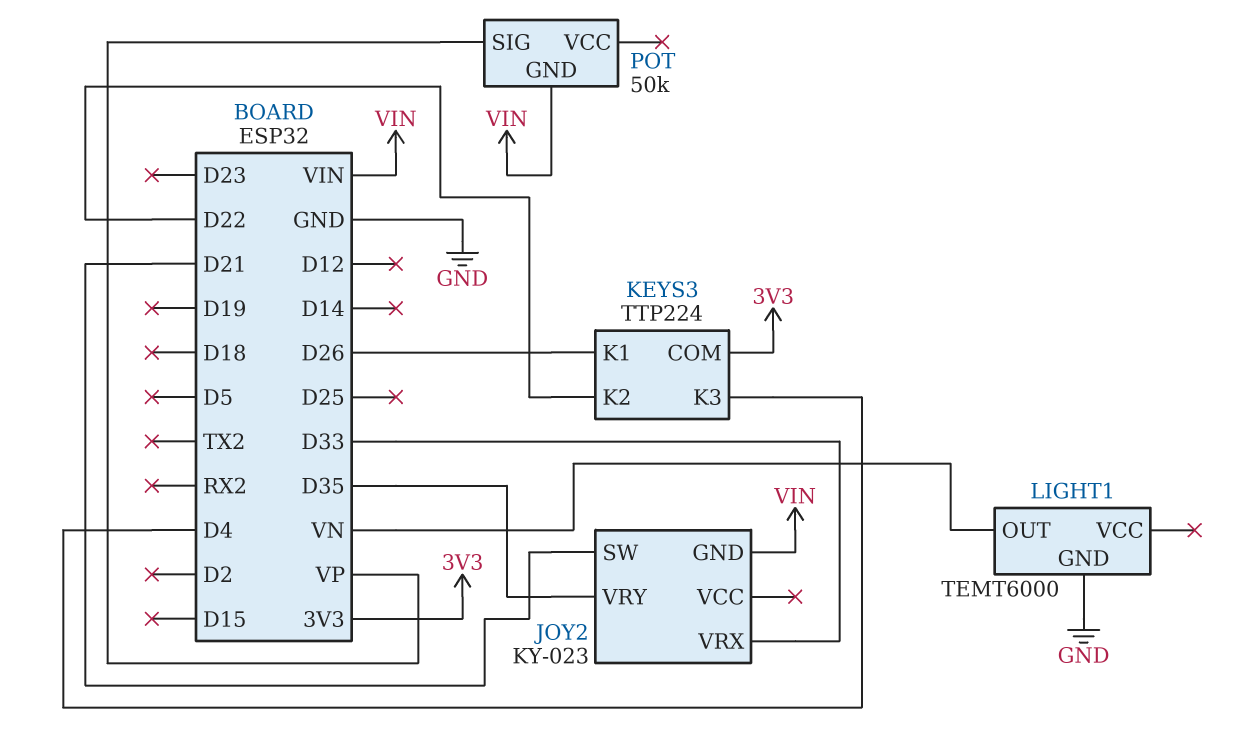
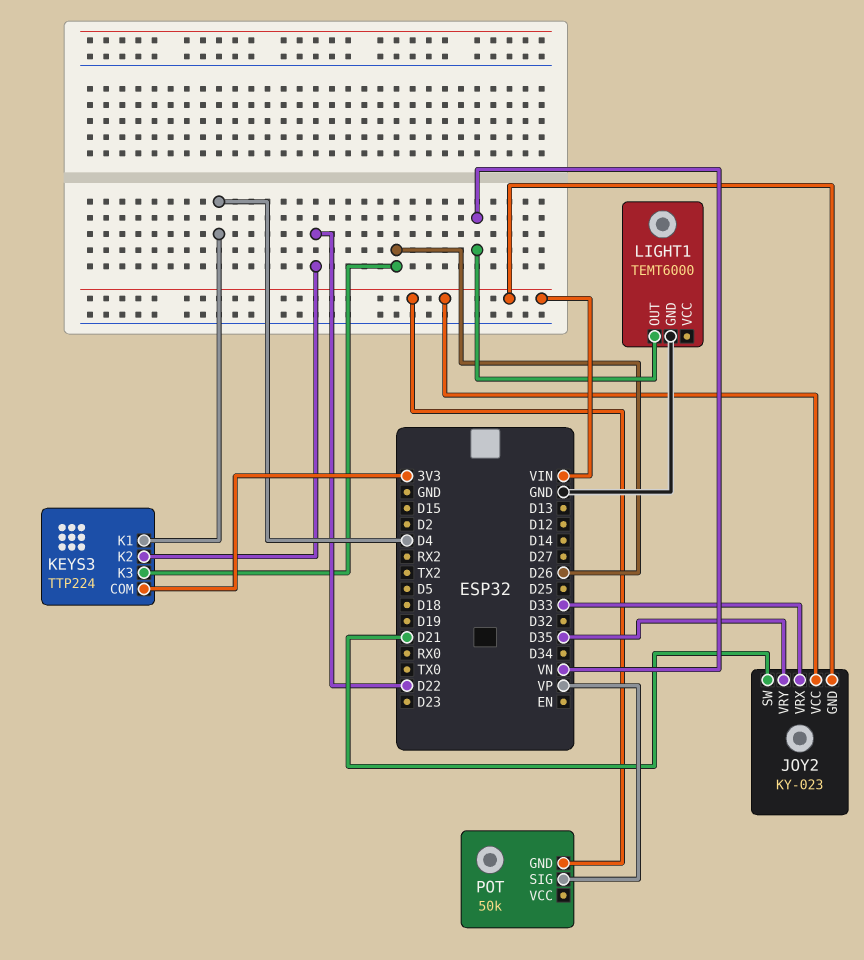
JOY2 pin VCC: none -> VIN
KEYS3 pin K1: D26 -> D4
KEYS3 pin K3: D4 -> D26

